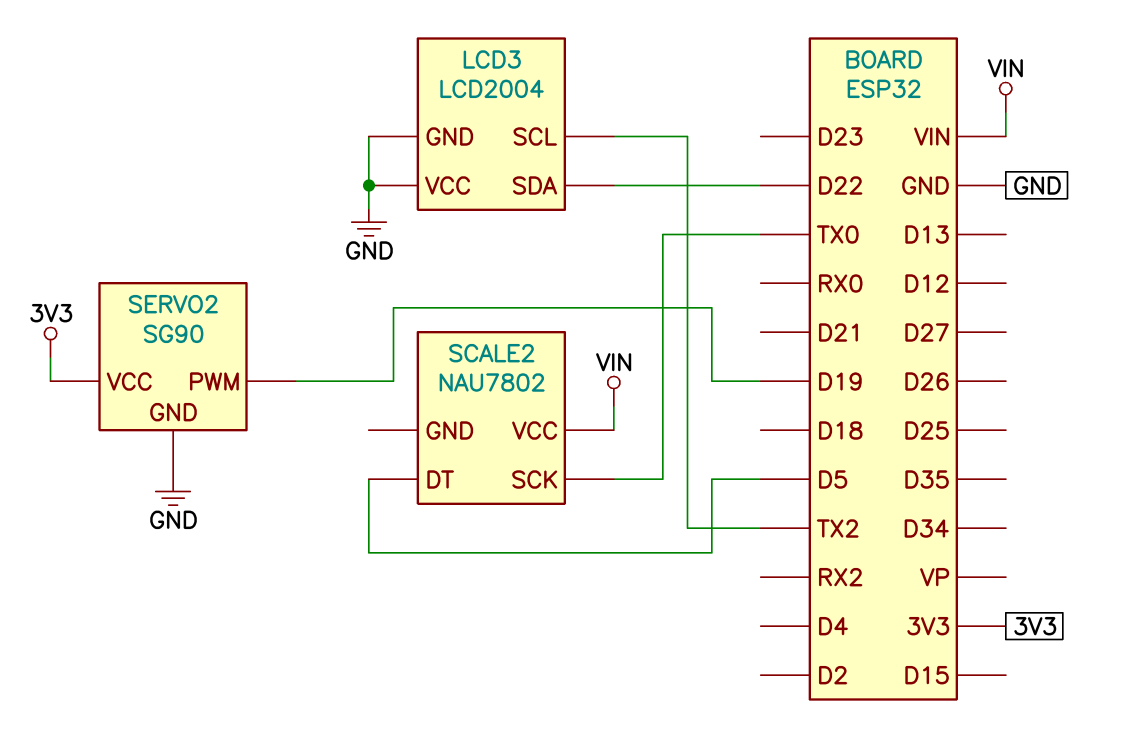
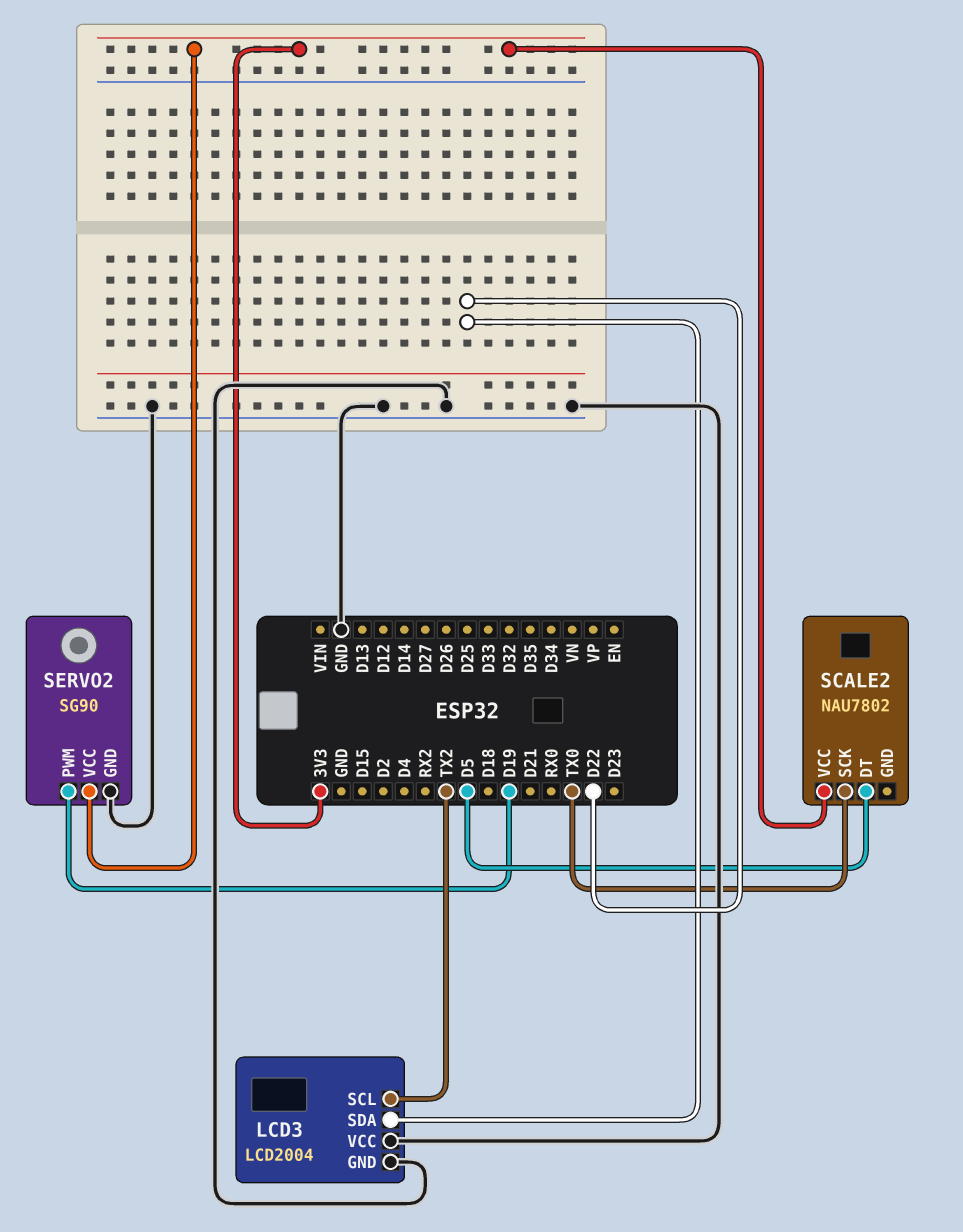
SCALE2 pin VCC: VIN -> 3V3

